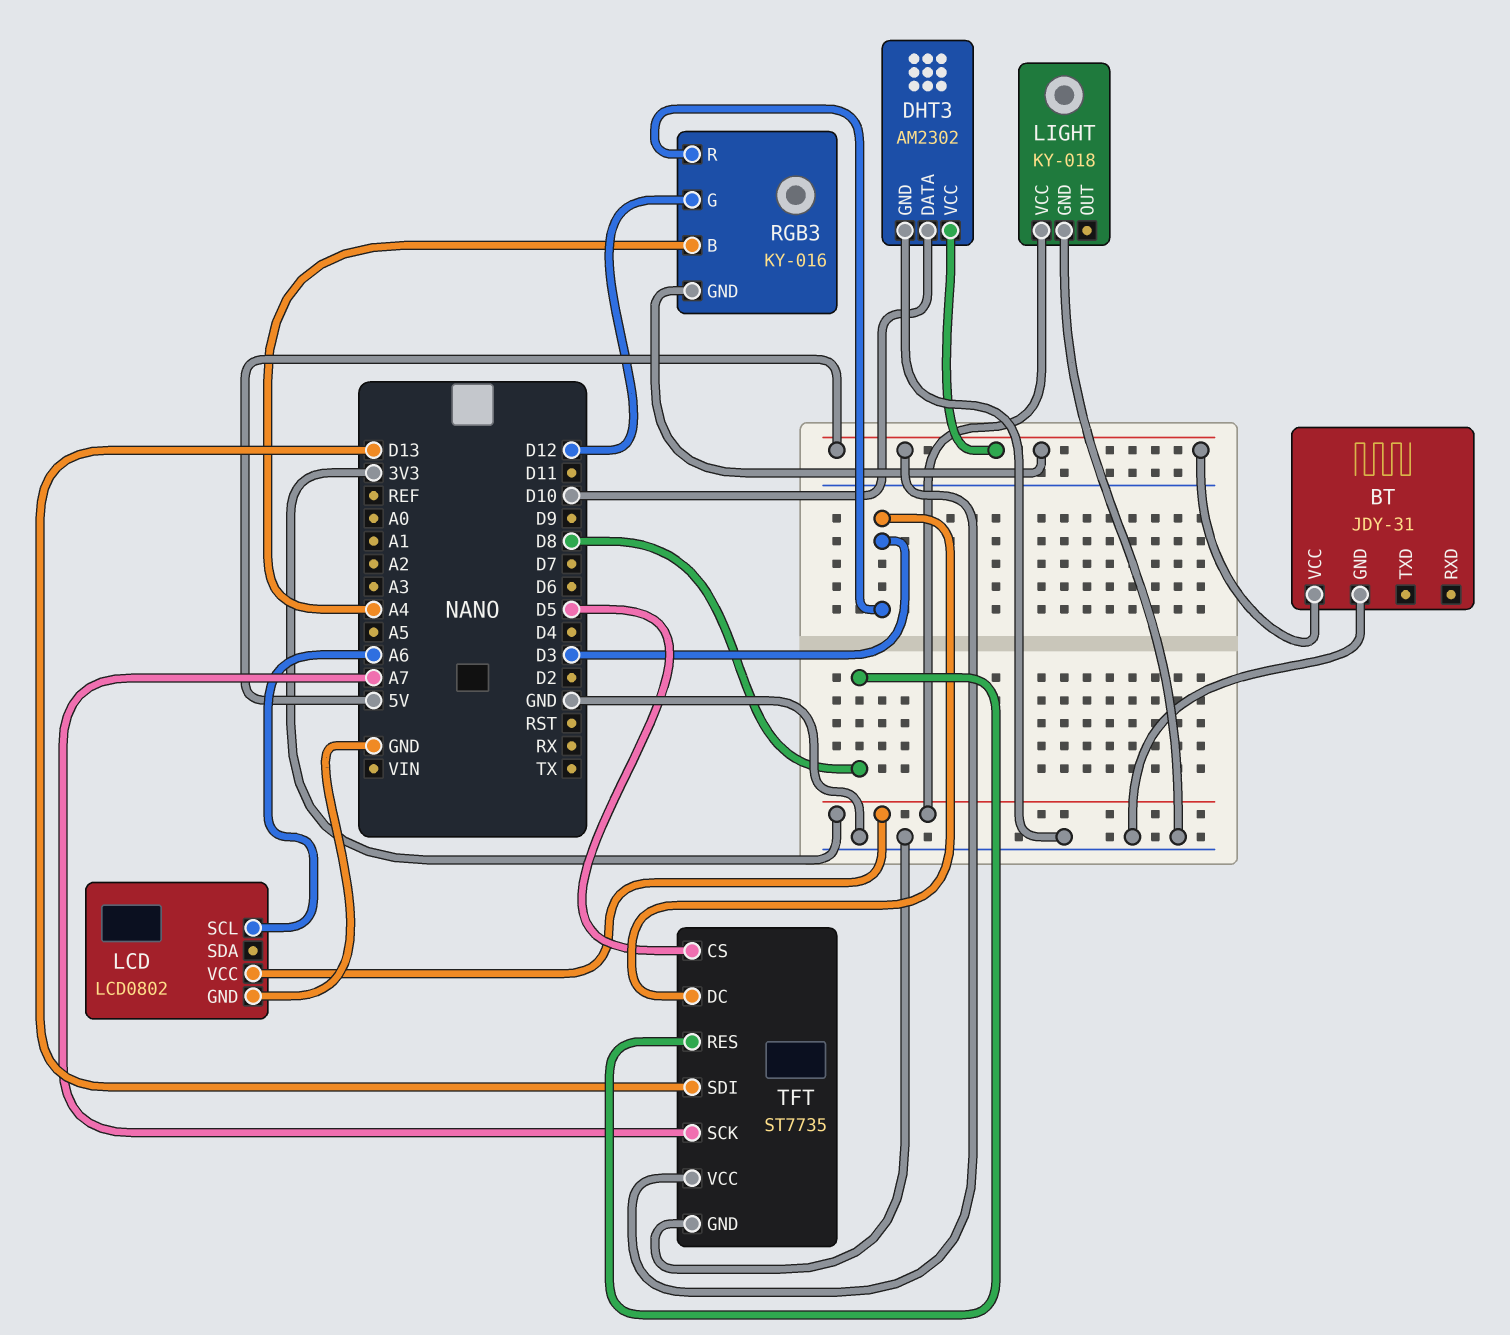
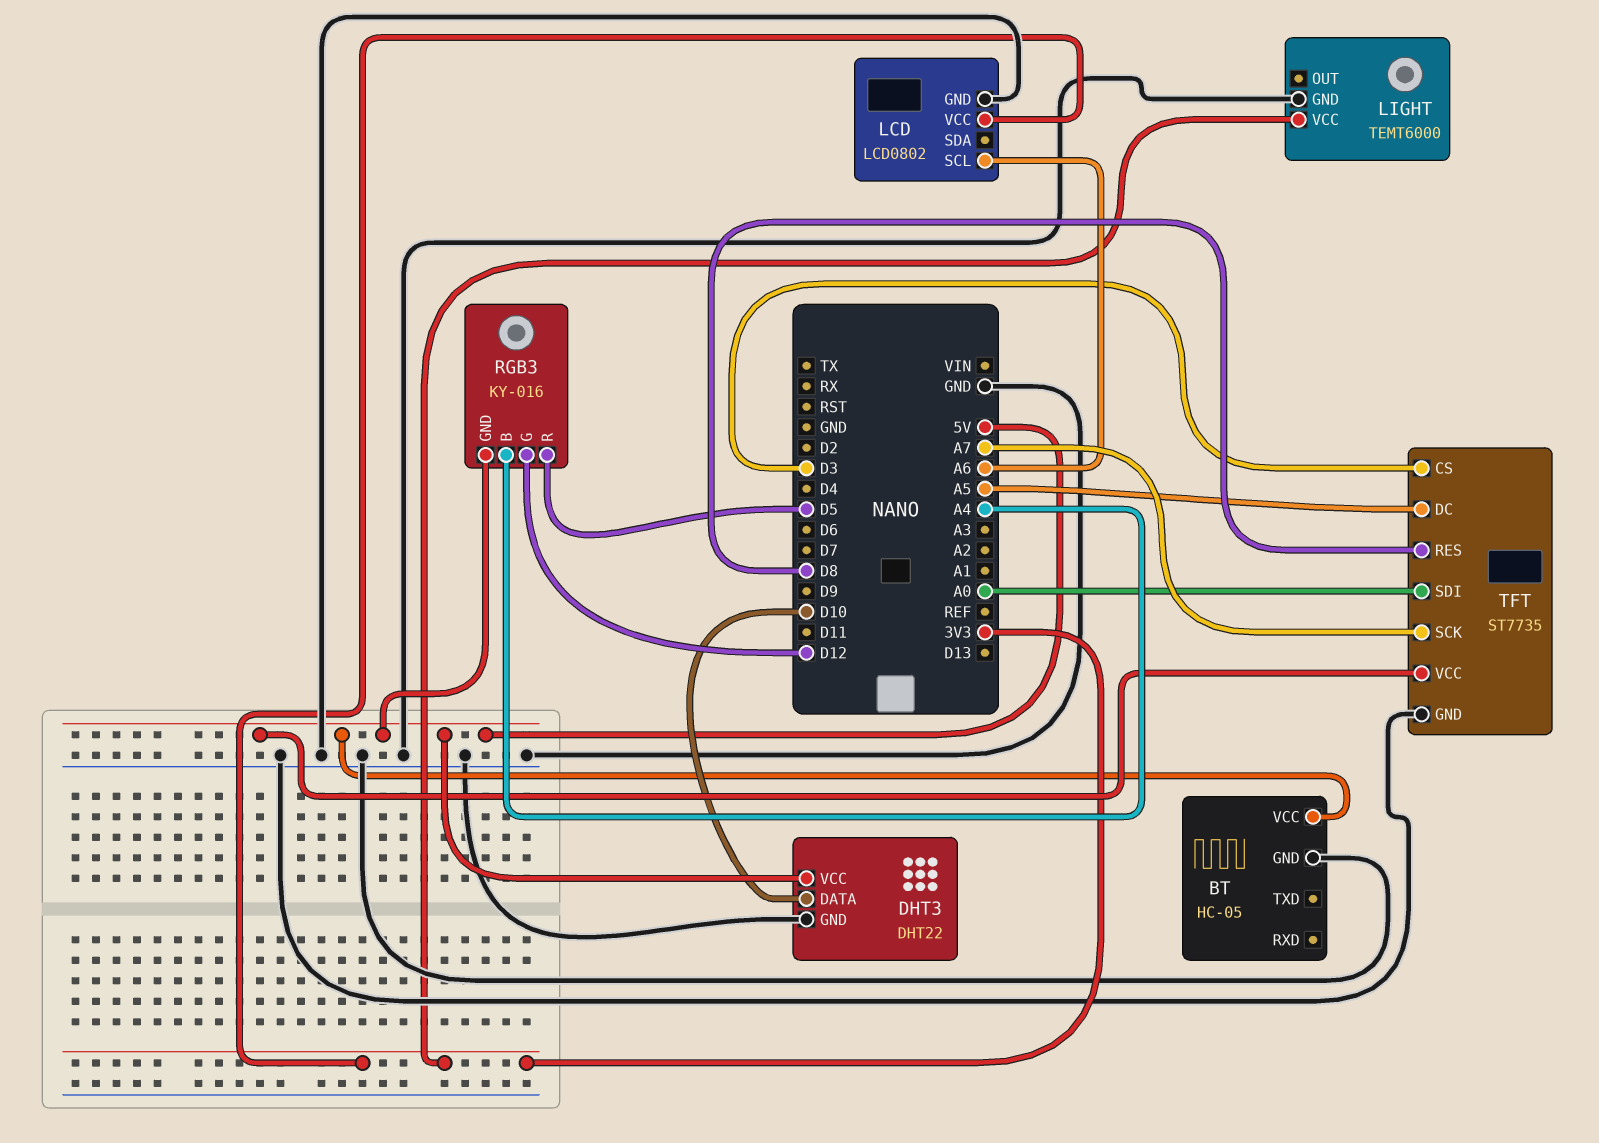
BT: JDY-31 -> HC-05
DHT3: AM2302 -> DHT22
LIGHT: KY-018 -> TEMT6000
RGB3 pin R: D3 -> D5
TFT pin CS: D5 -> D3
TFT pin DC: D3 -> A5
TFT pin SDI: D13 -> A0

